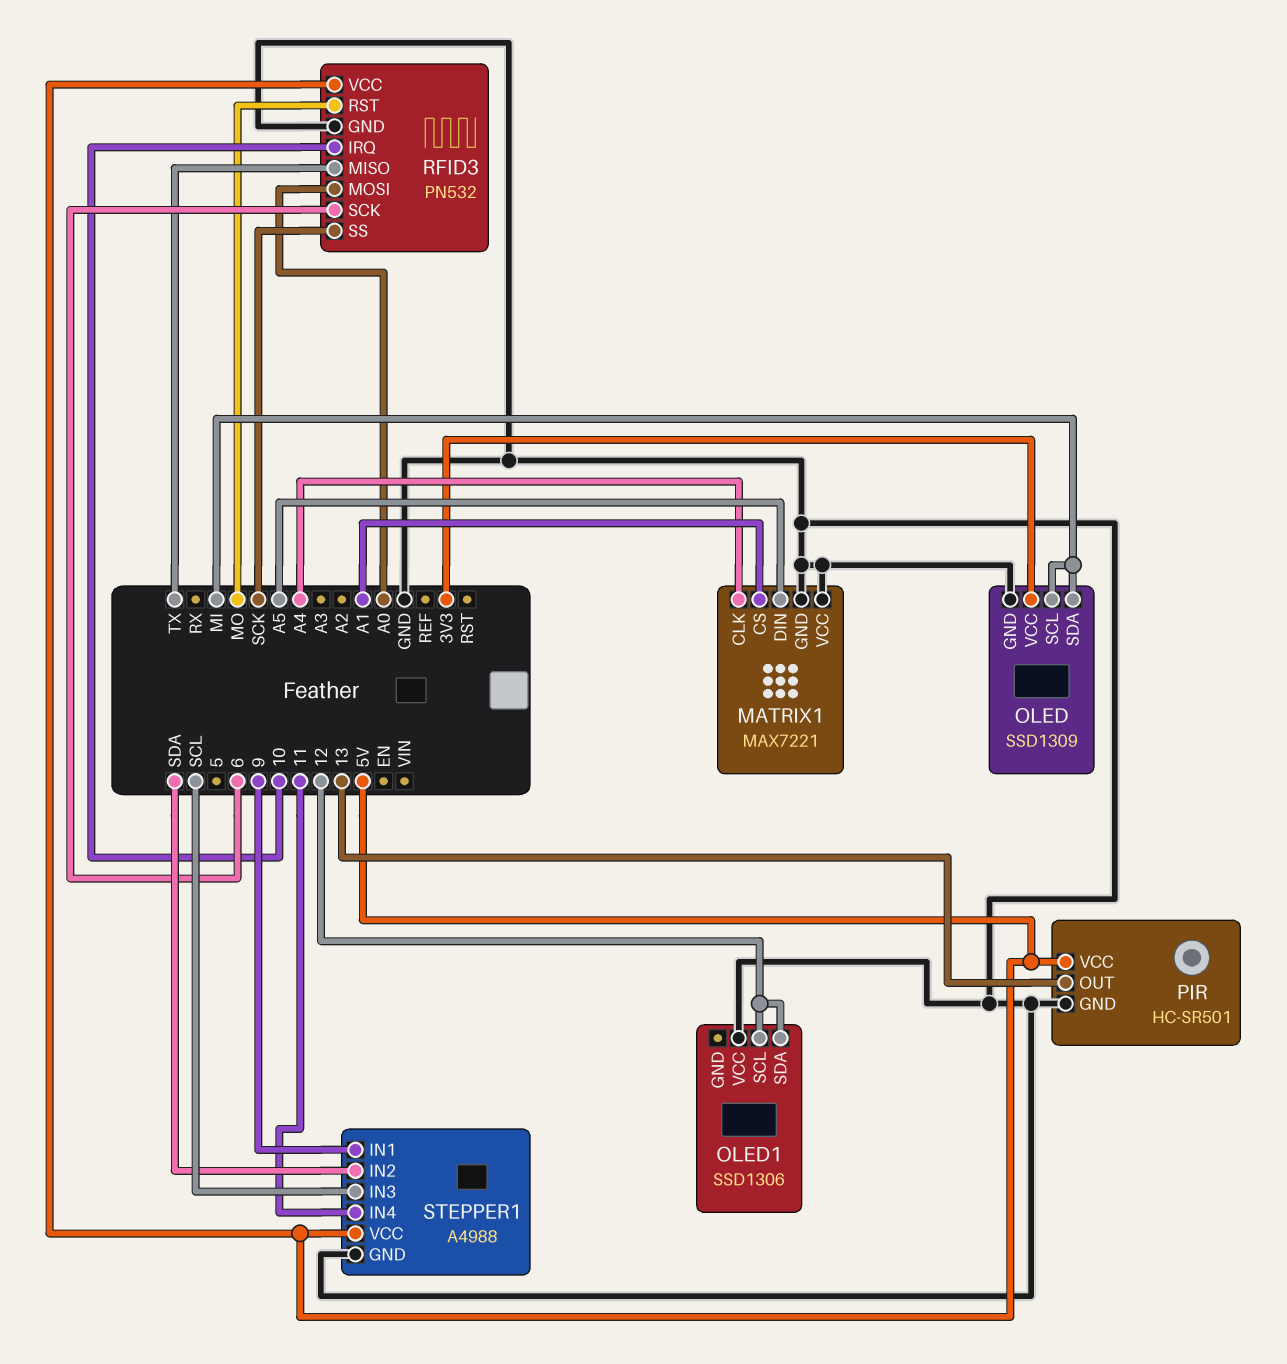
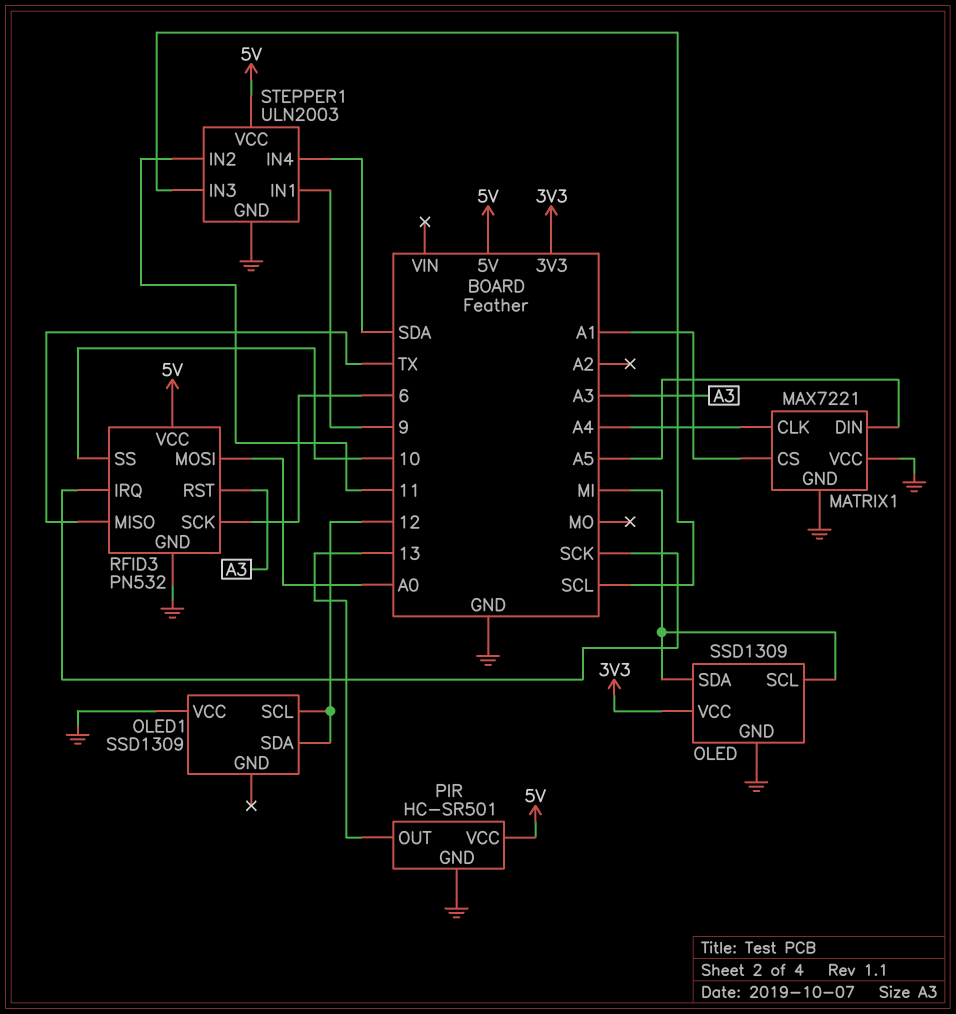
OLED1: SSD1306 -> SSD1309
RFID3 pin IRQ: 10 -> SCK
RFID3 pin RST: MO -> A3
RFID3 pin SS: SCK -> 10
STEPPER1: A4988 -> ULN2003
STEPPER1 pin IN2: SDA -> 11
STEPPER1 pin IN4: 11 -> SDA

